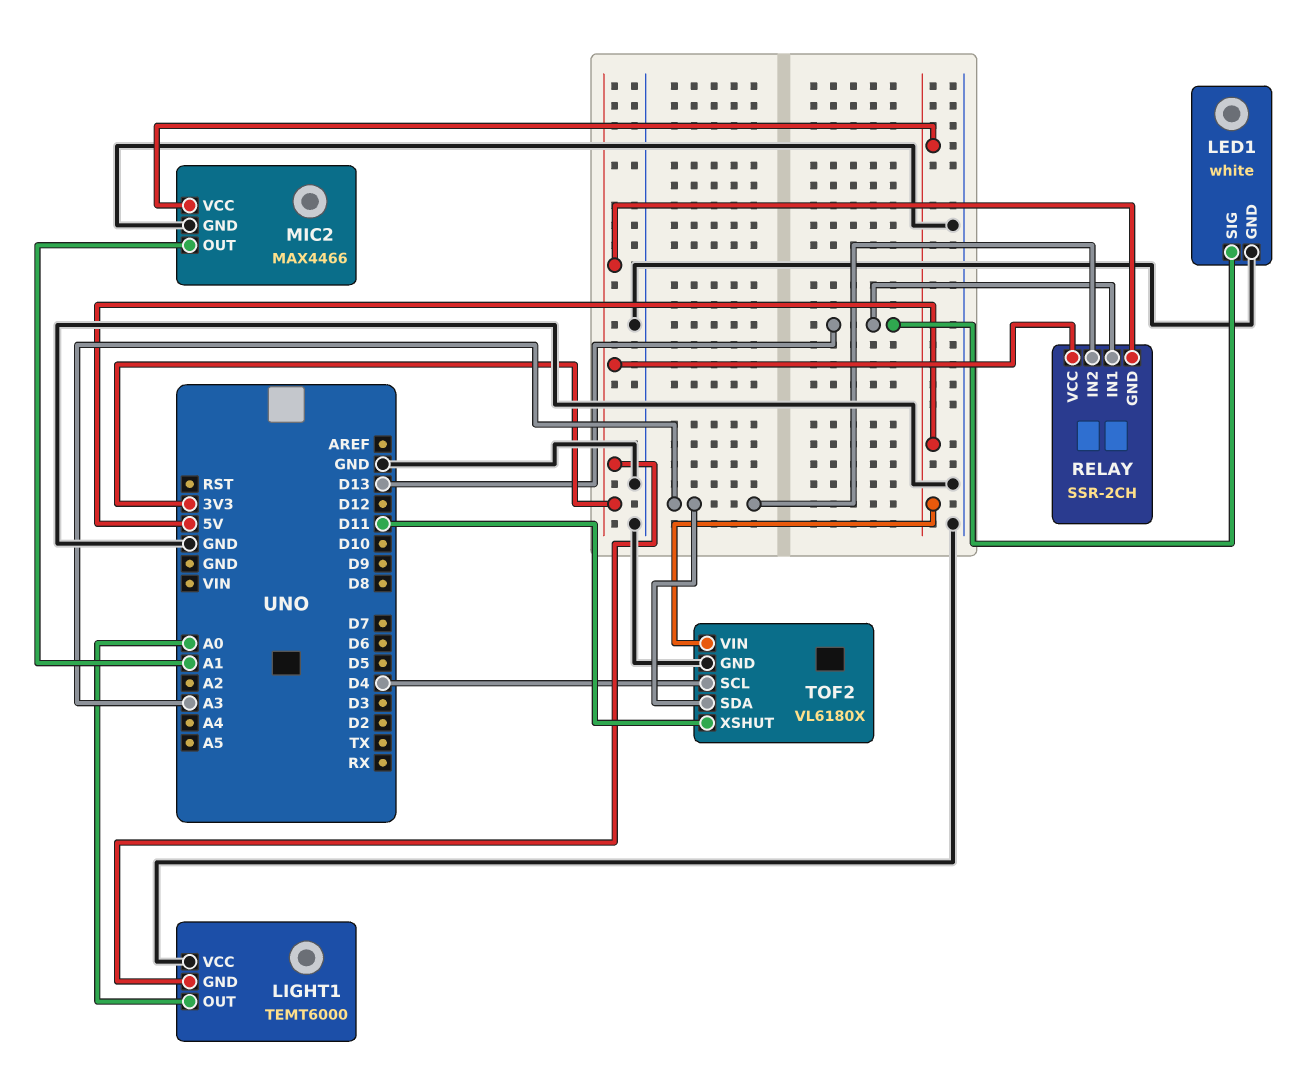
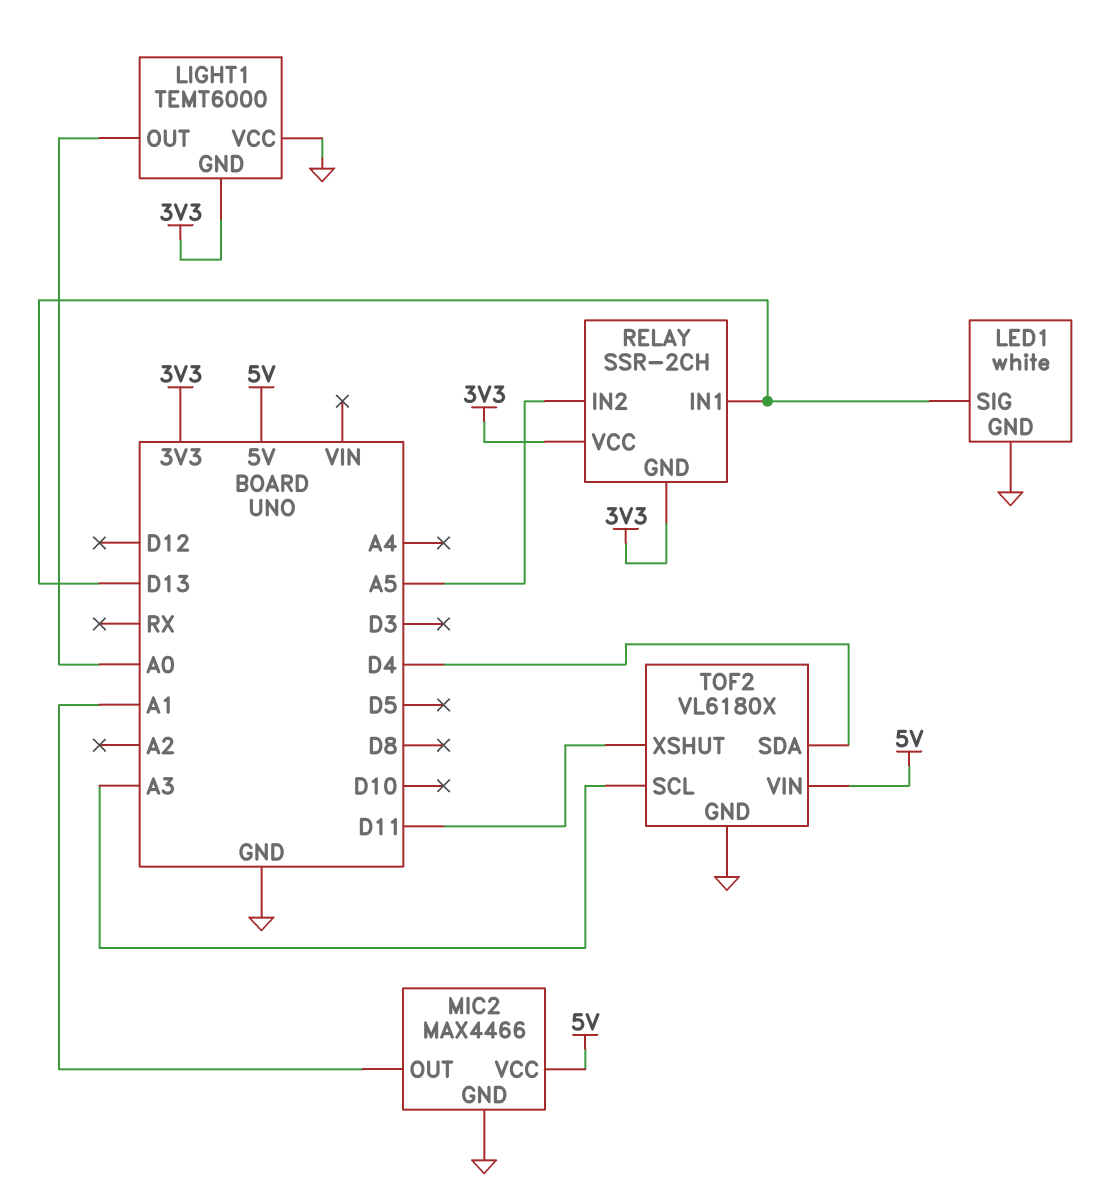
RELAY pin IN2: A3 -> A5
TOF2 pin SCL: D4 -> A3
TOF2 pin SDA: A3 -> D4

